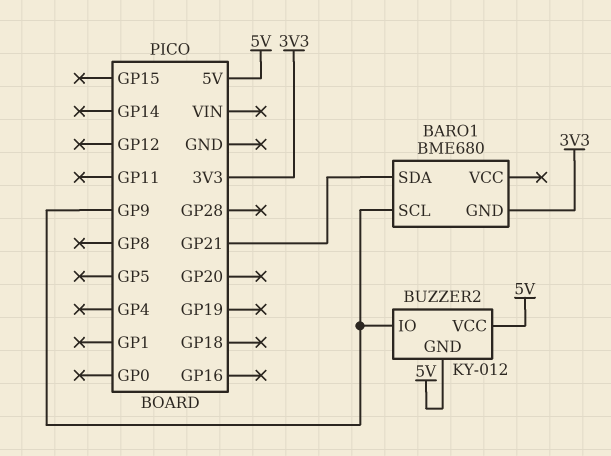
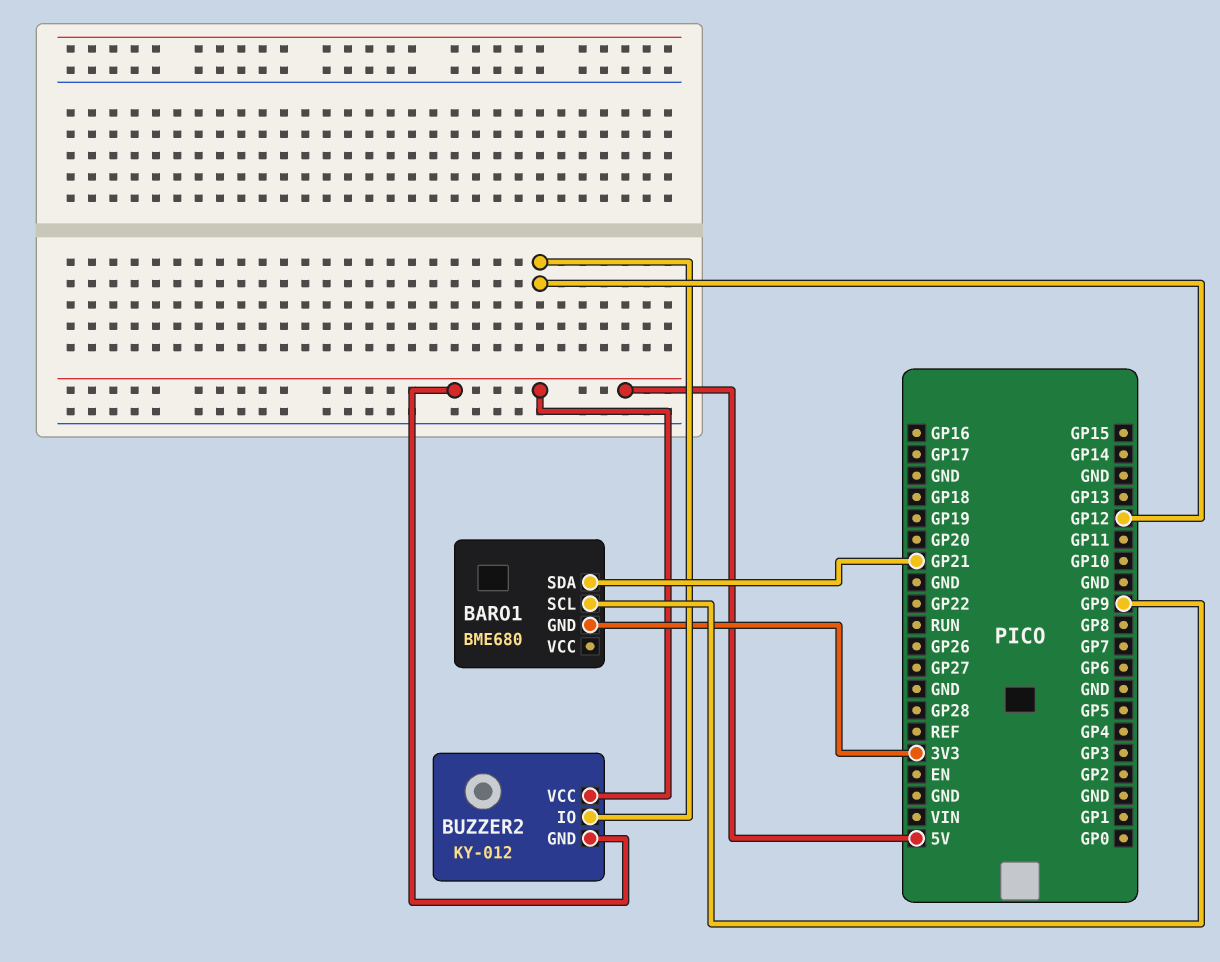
BUZZER2 pin IO: GP9 -> GP12

